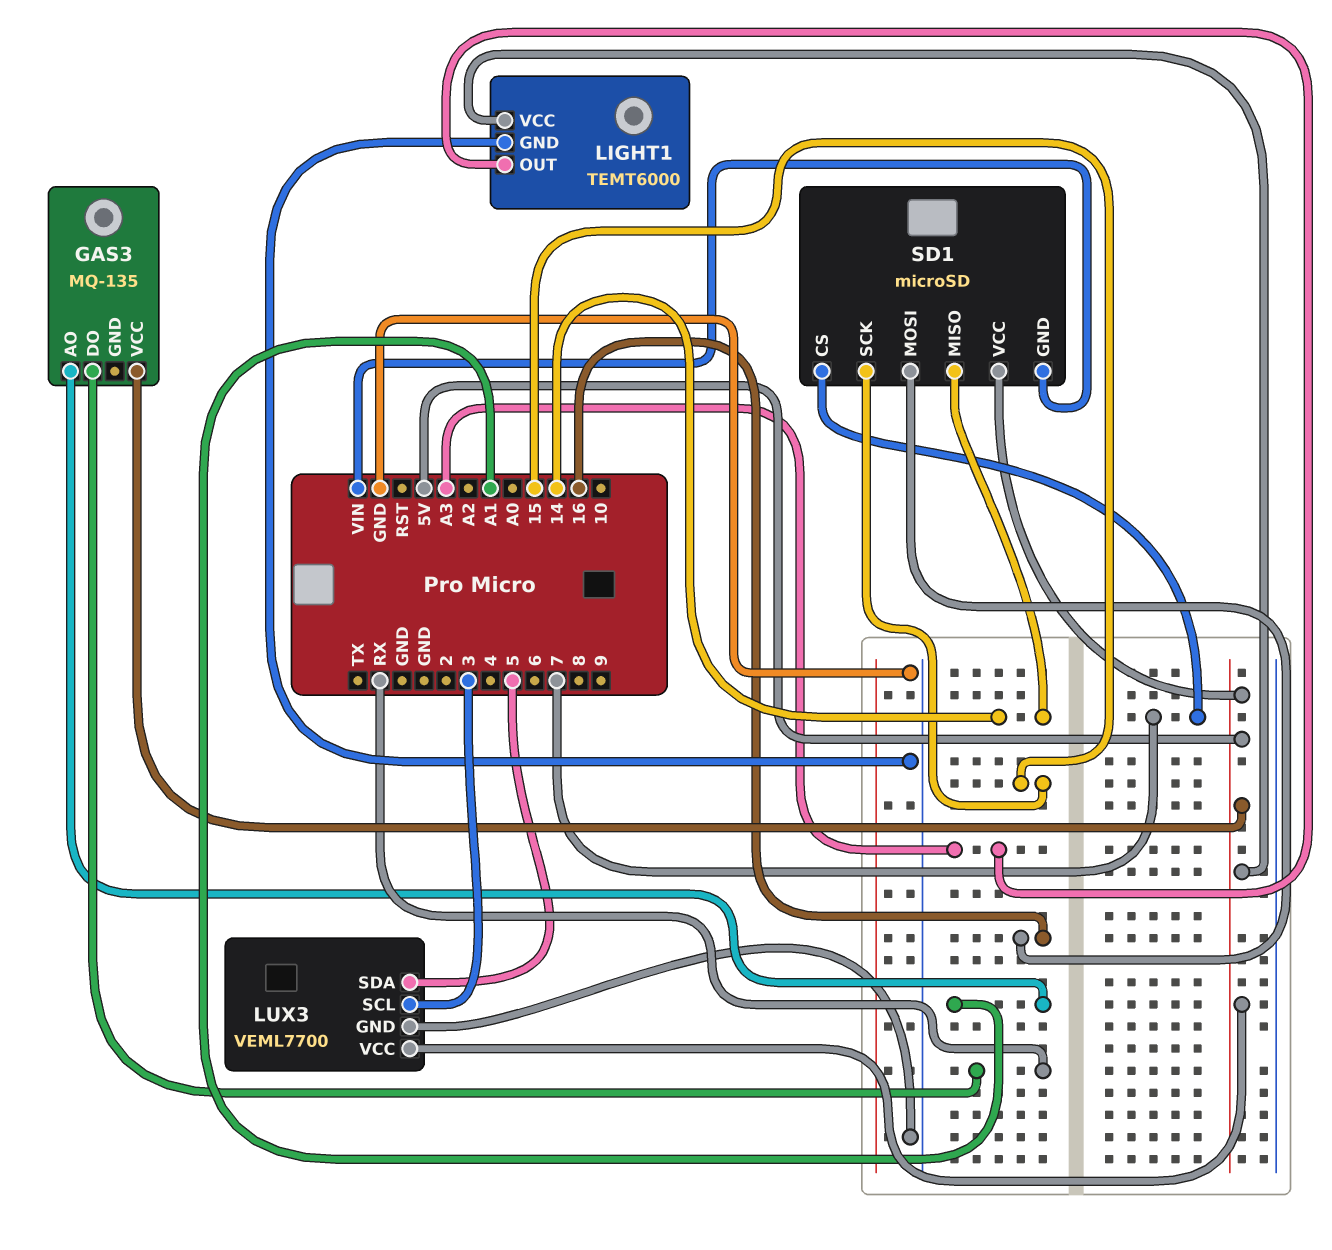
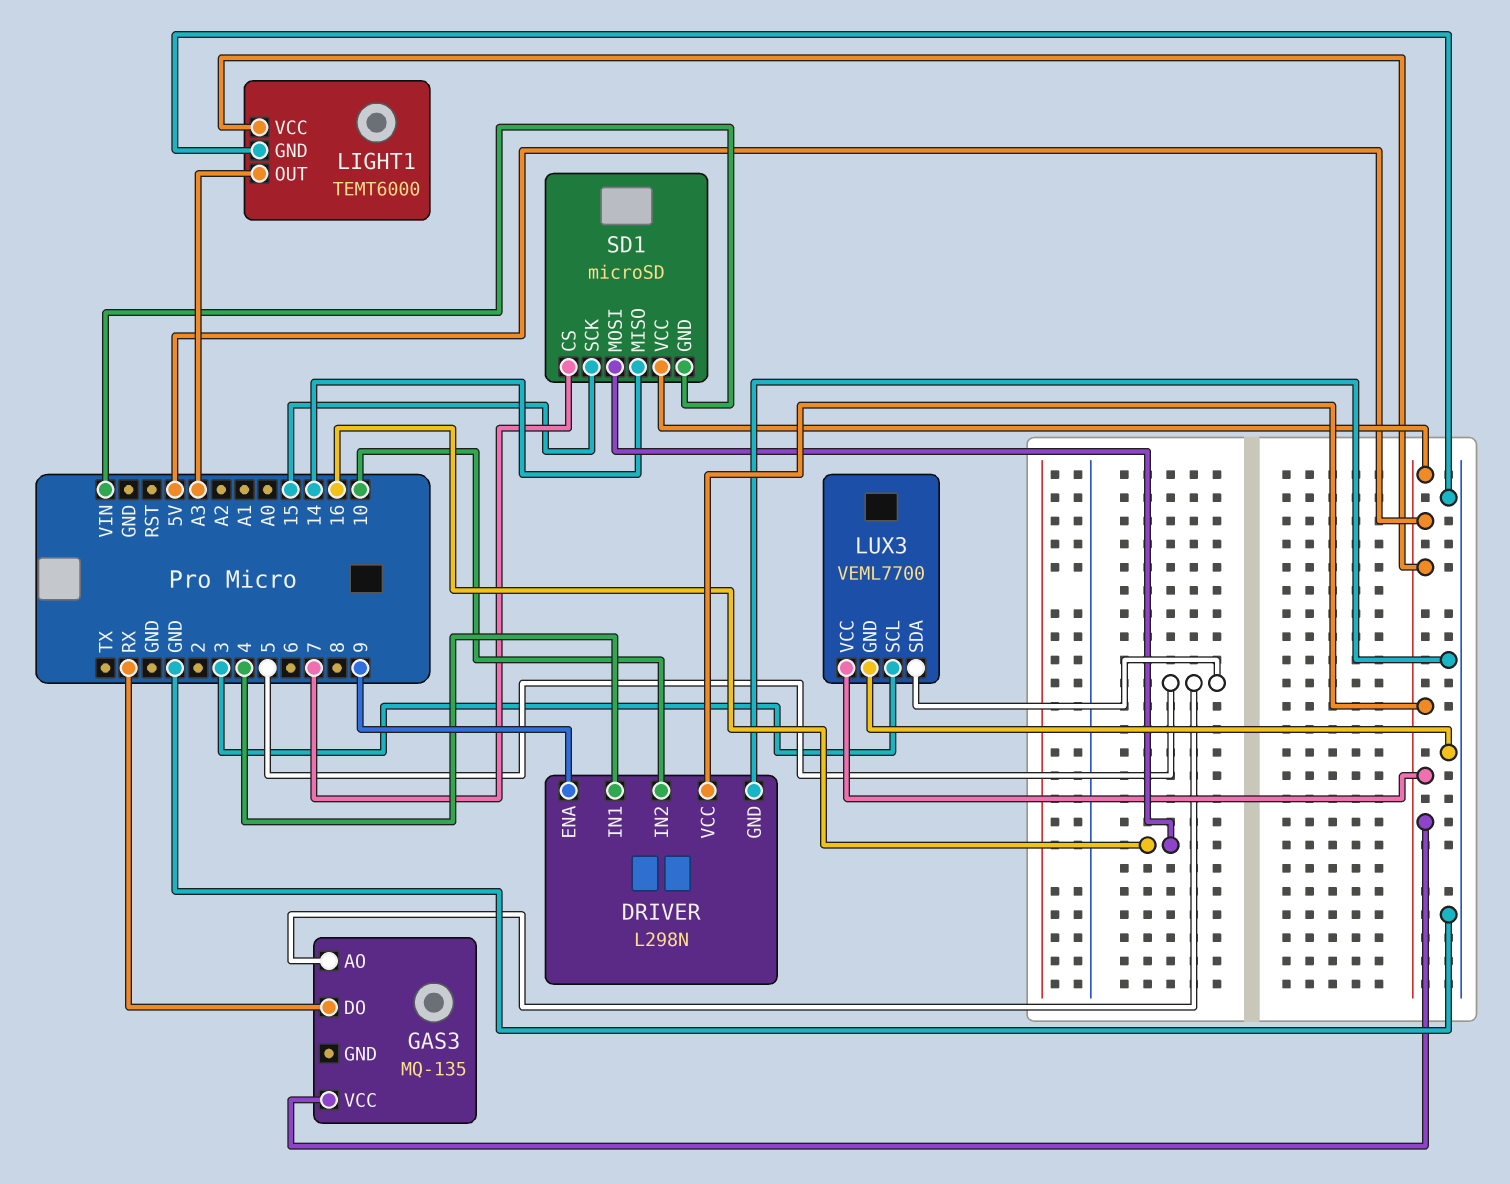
DRIVER: none -> L298N
DRIVER pin ENA: none -> 9
DRIVER pin GND: none -> GND
DRIVER pin IN1: none -> 4
DRIVER pin IN2: none -> 10
DRIVER pin VCC: none -> 5V
GAS3 pin AO: A1 -> 5

